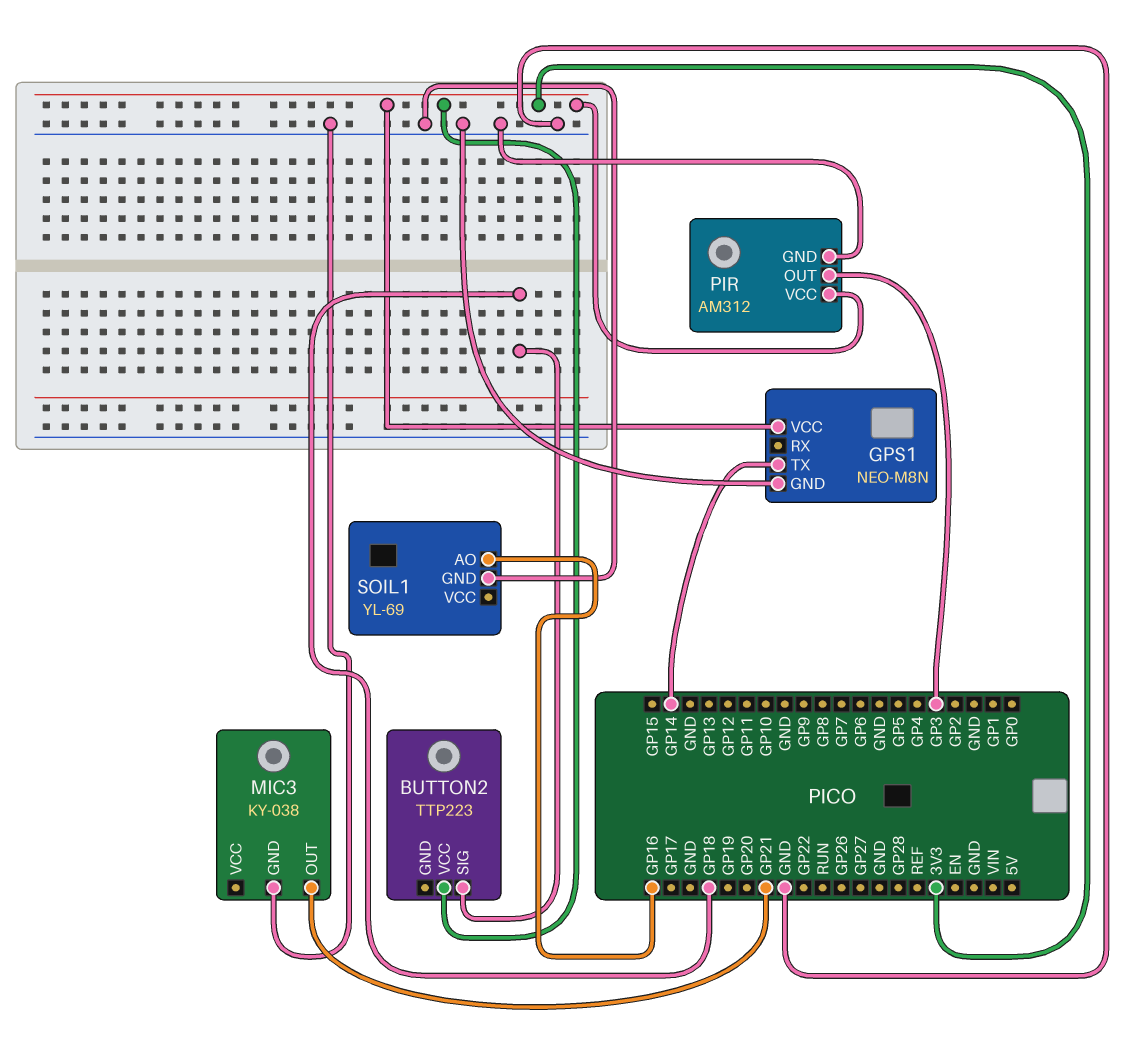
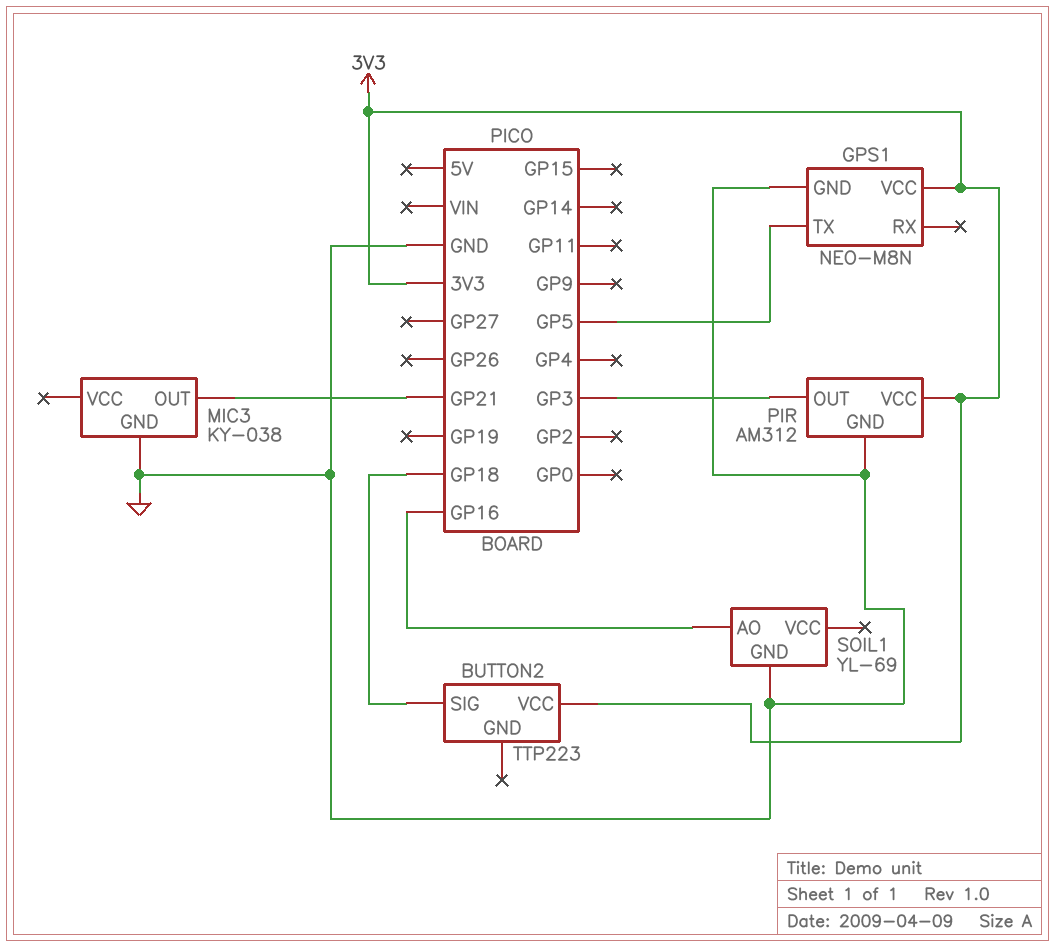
GPS1 pin TX: GP14 -> GP5

